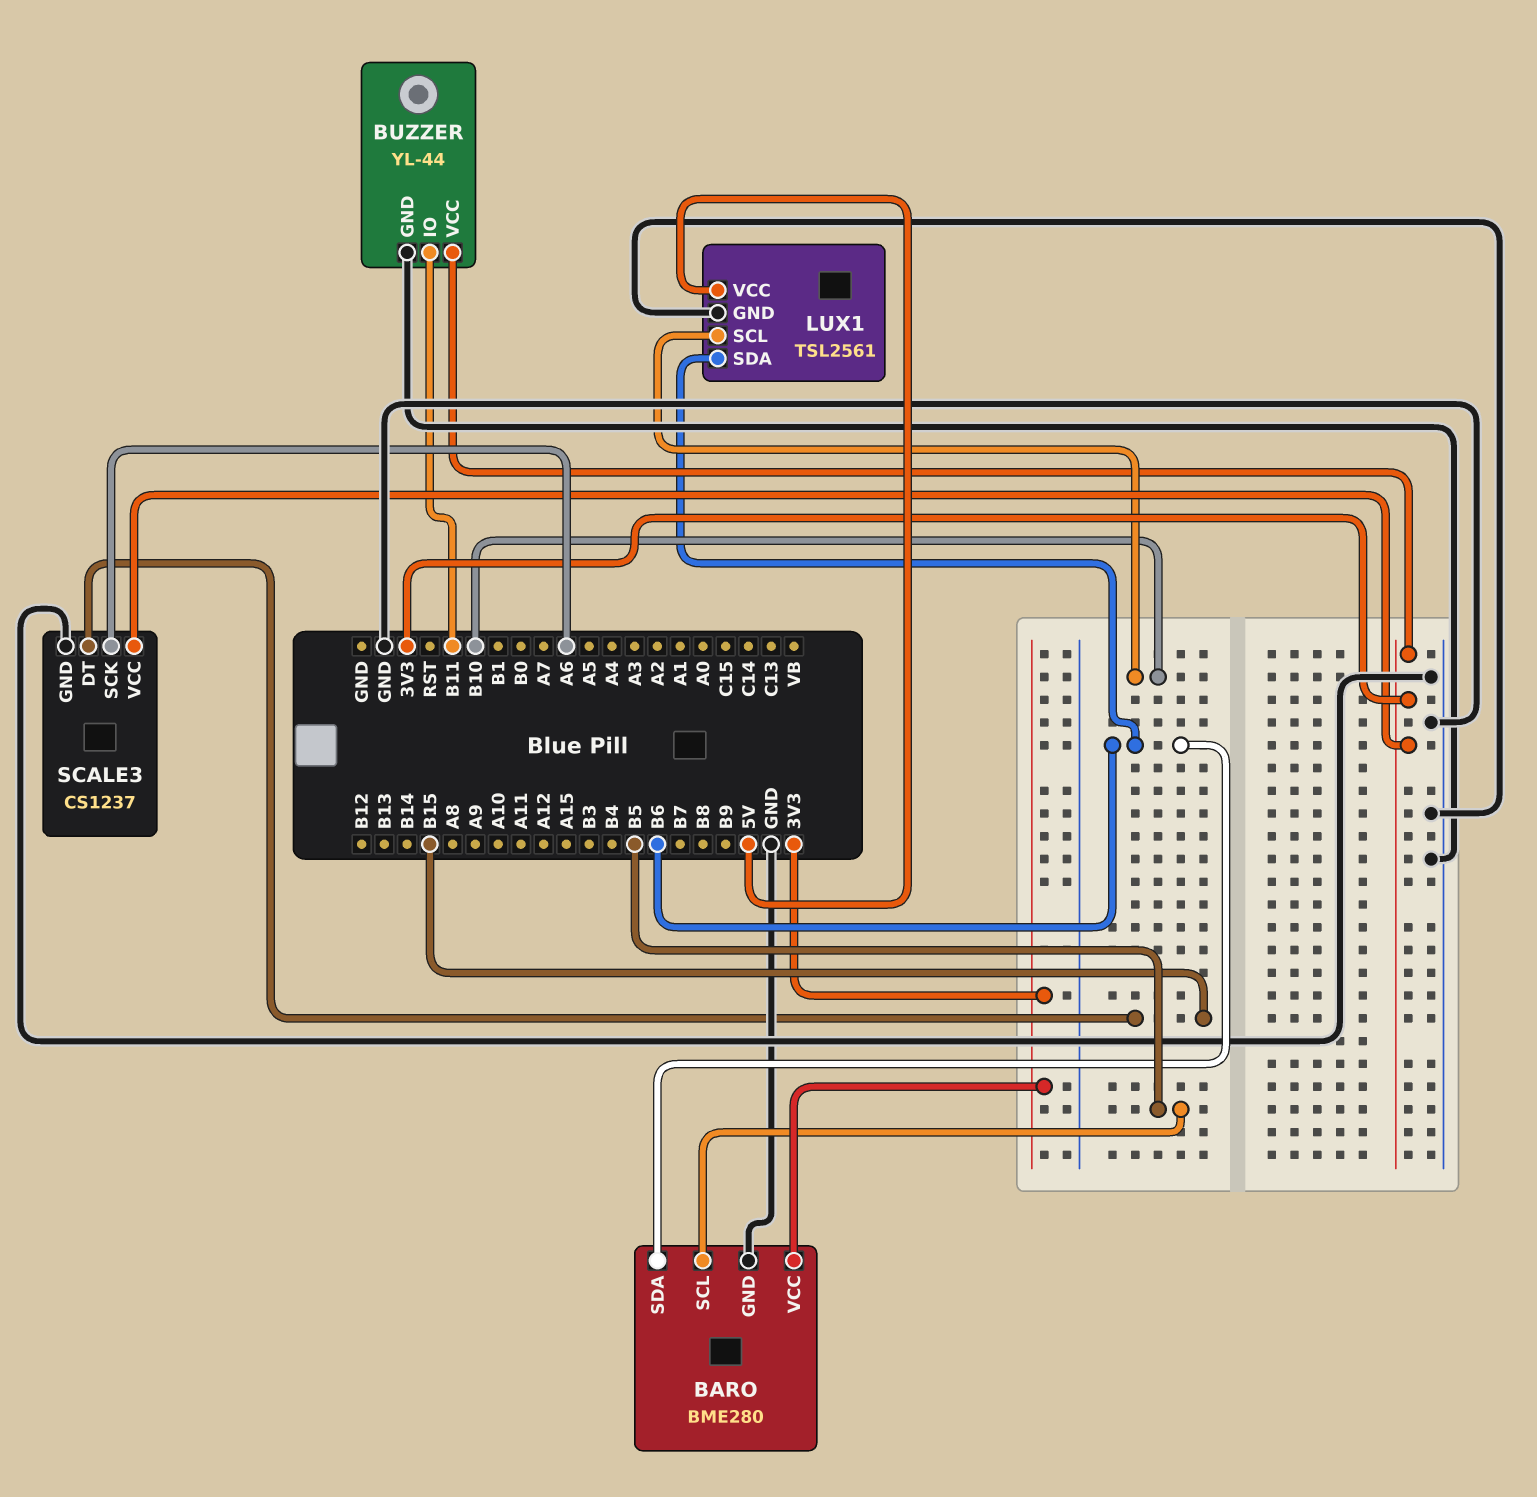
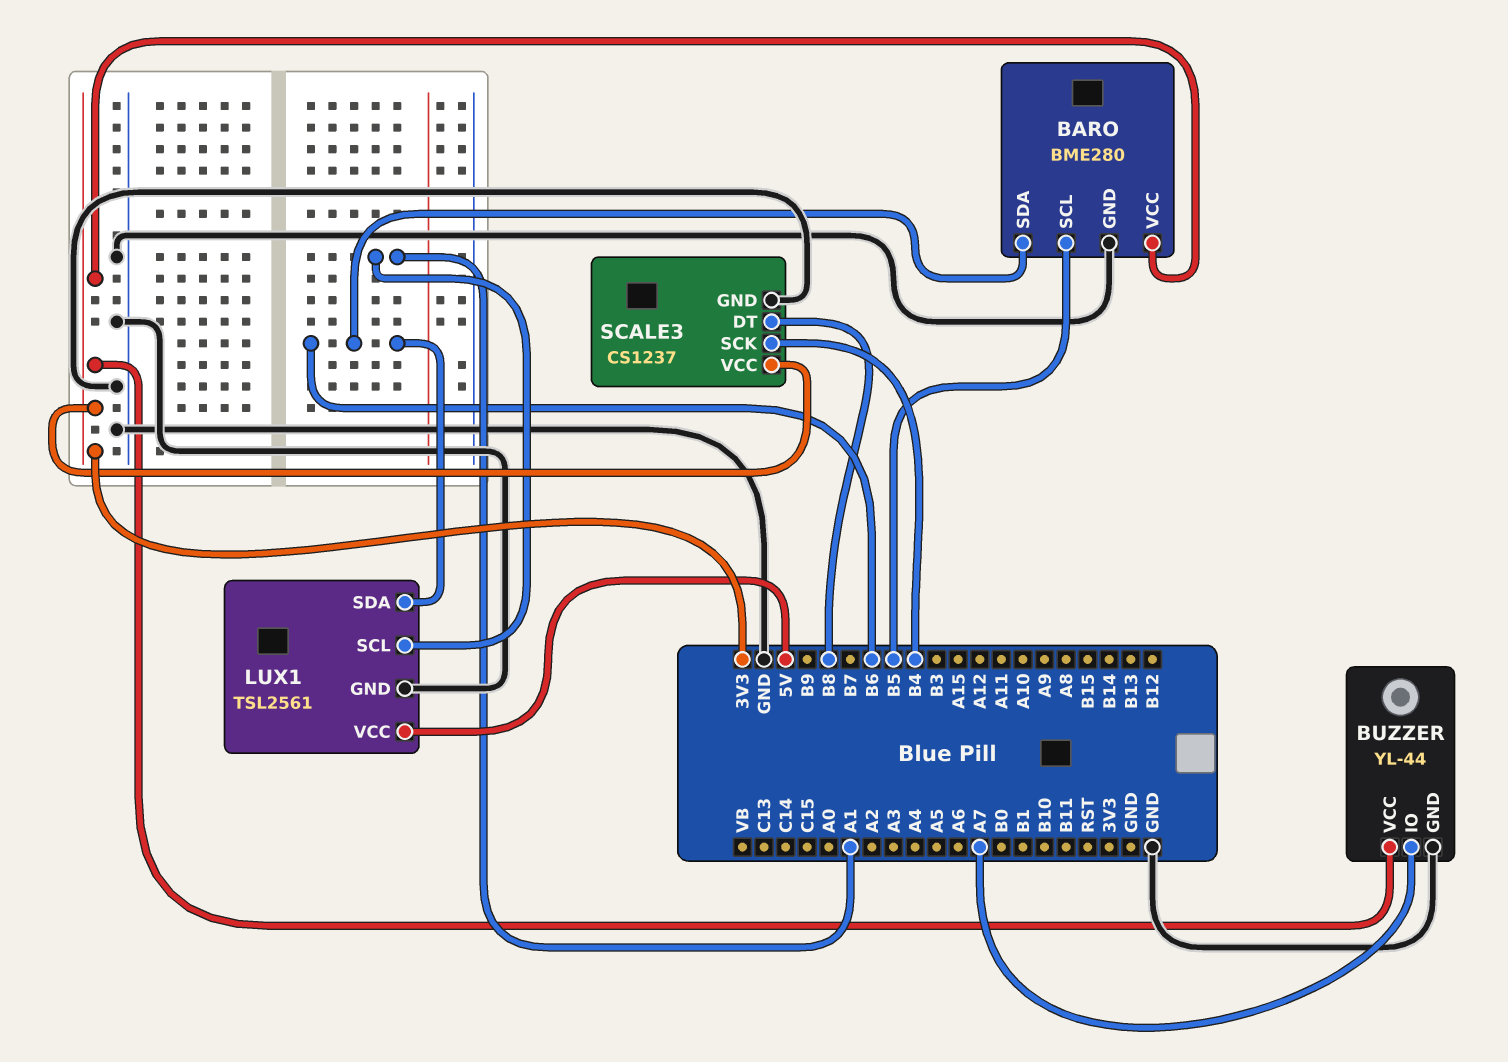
BUZZER pin IO: B11 -> A7
LUX1 pin SCL: B10 -> A1
SCALE3 pin DT: B15 -> B8
SCALE3 pin SCK: A6 -> B4

